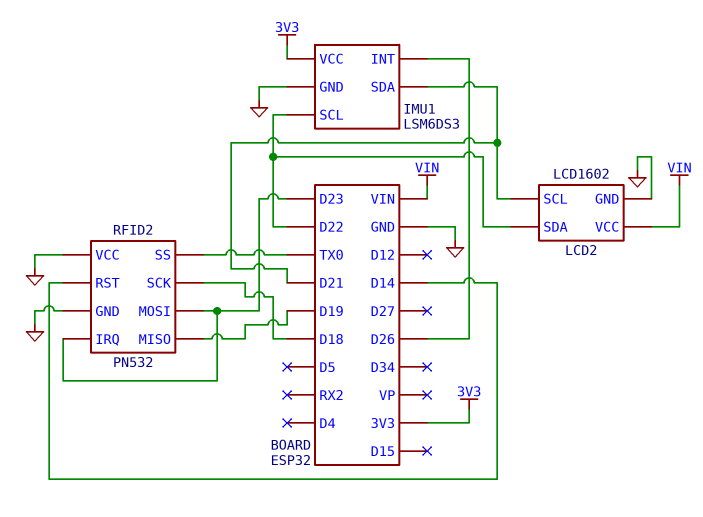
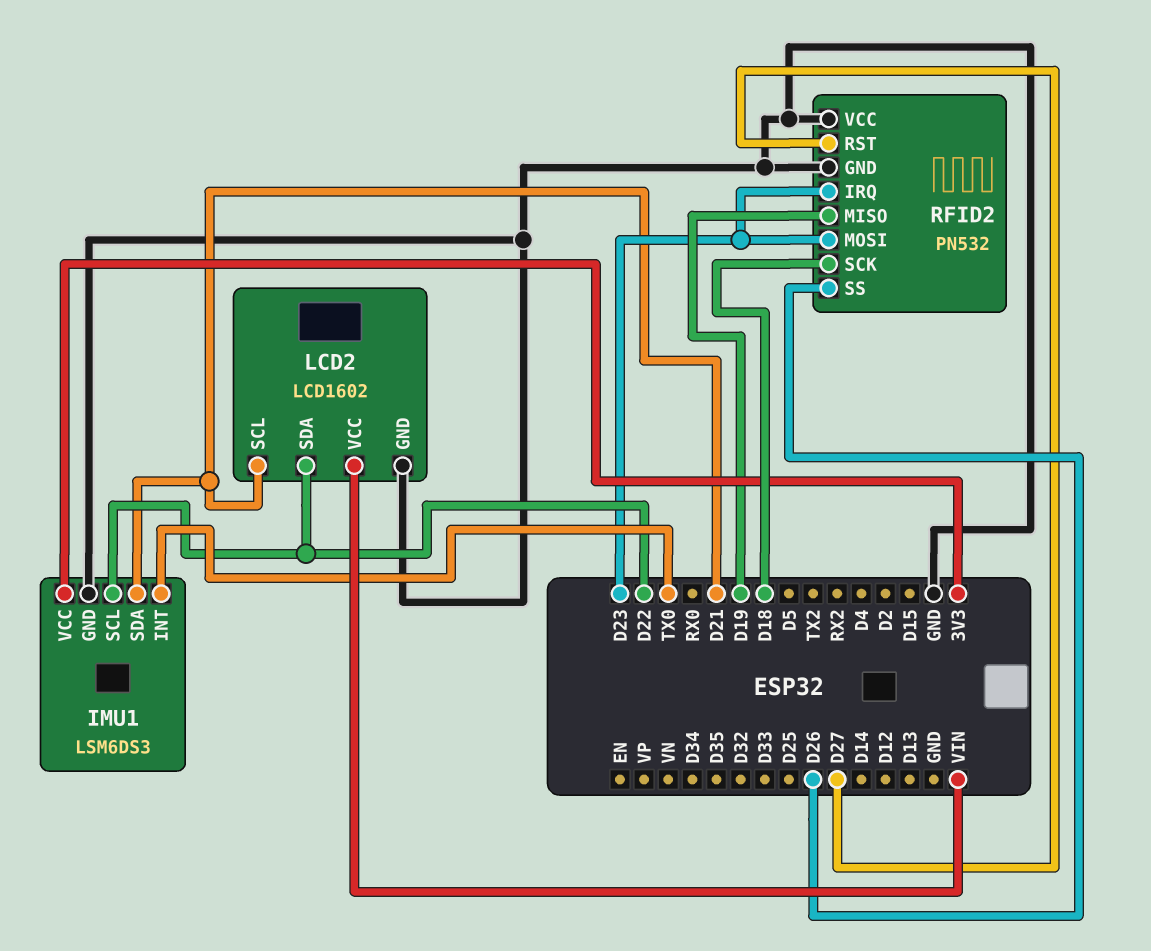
IMU1 pin INT: D26 -> TX0
RFID2 pin RST: D14 -> D27
RFID2 pin SS: TX0 -> D26

